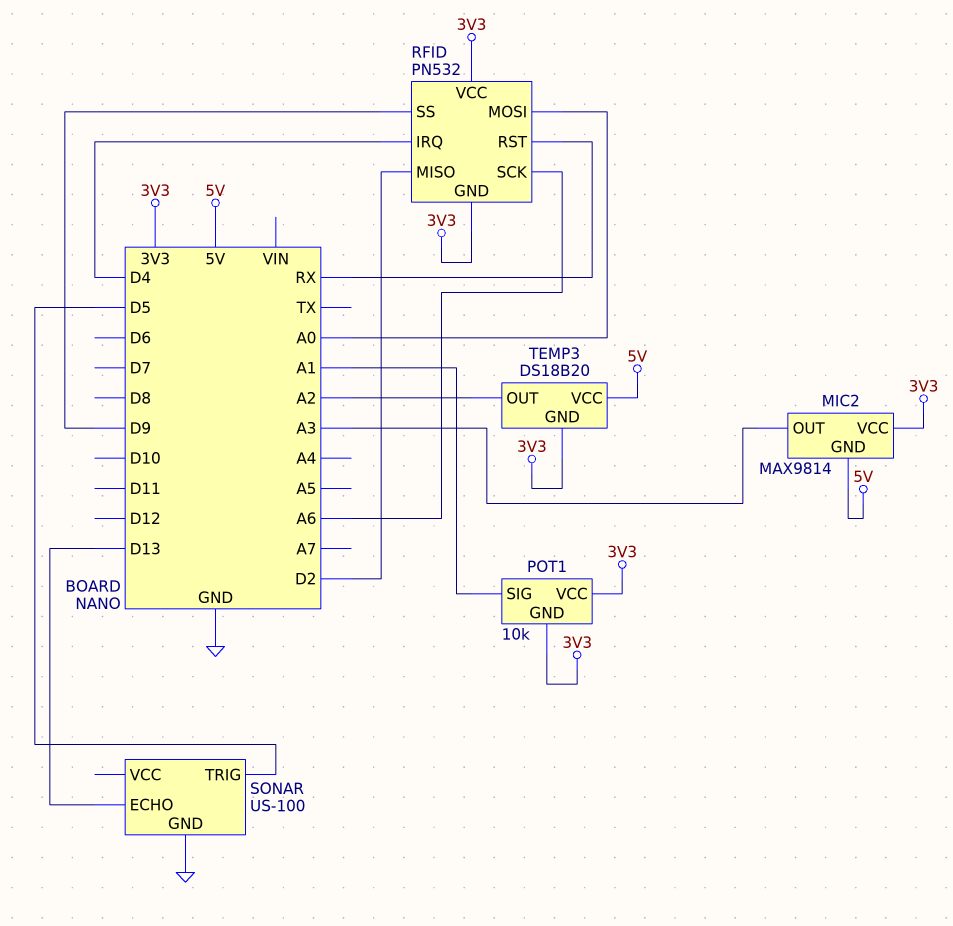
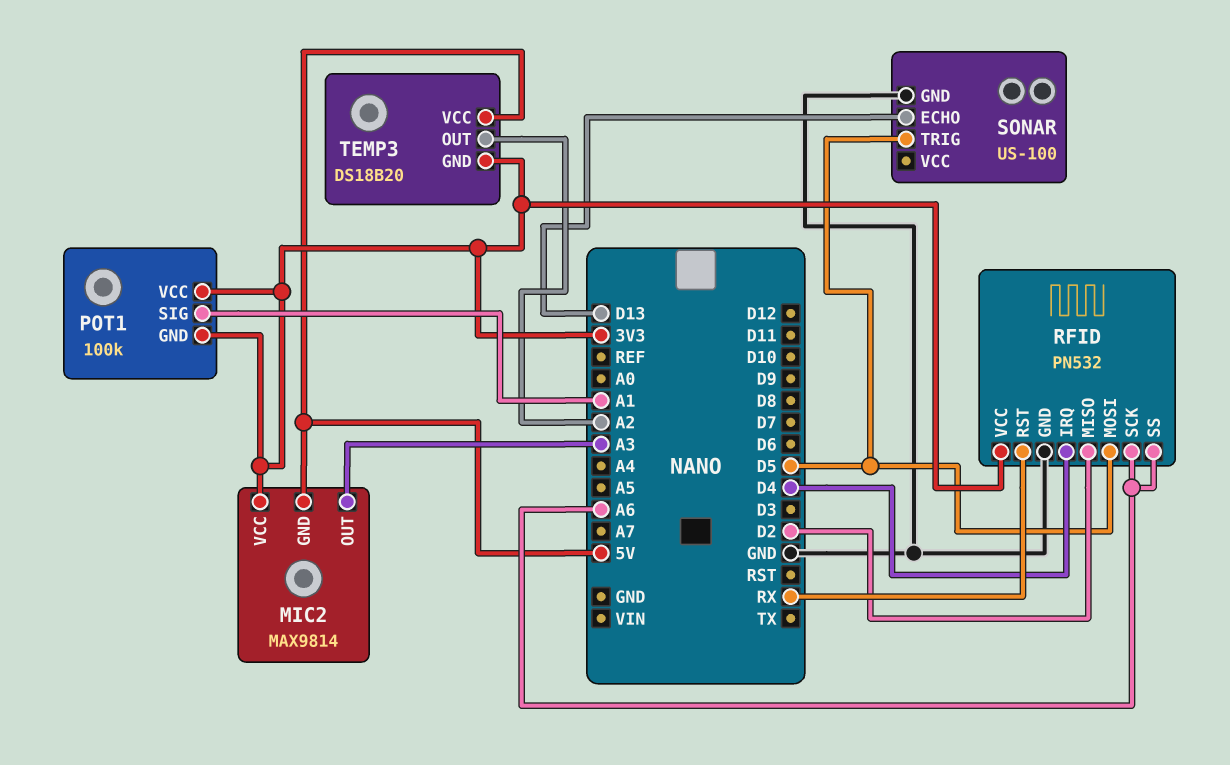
POT1: 10k -> 100k
RFID pin GND: 3V3 -> GND
RFID pin MOSI: A0 -> D5
RFID pin SS: D9 -> A6

